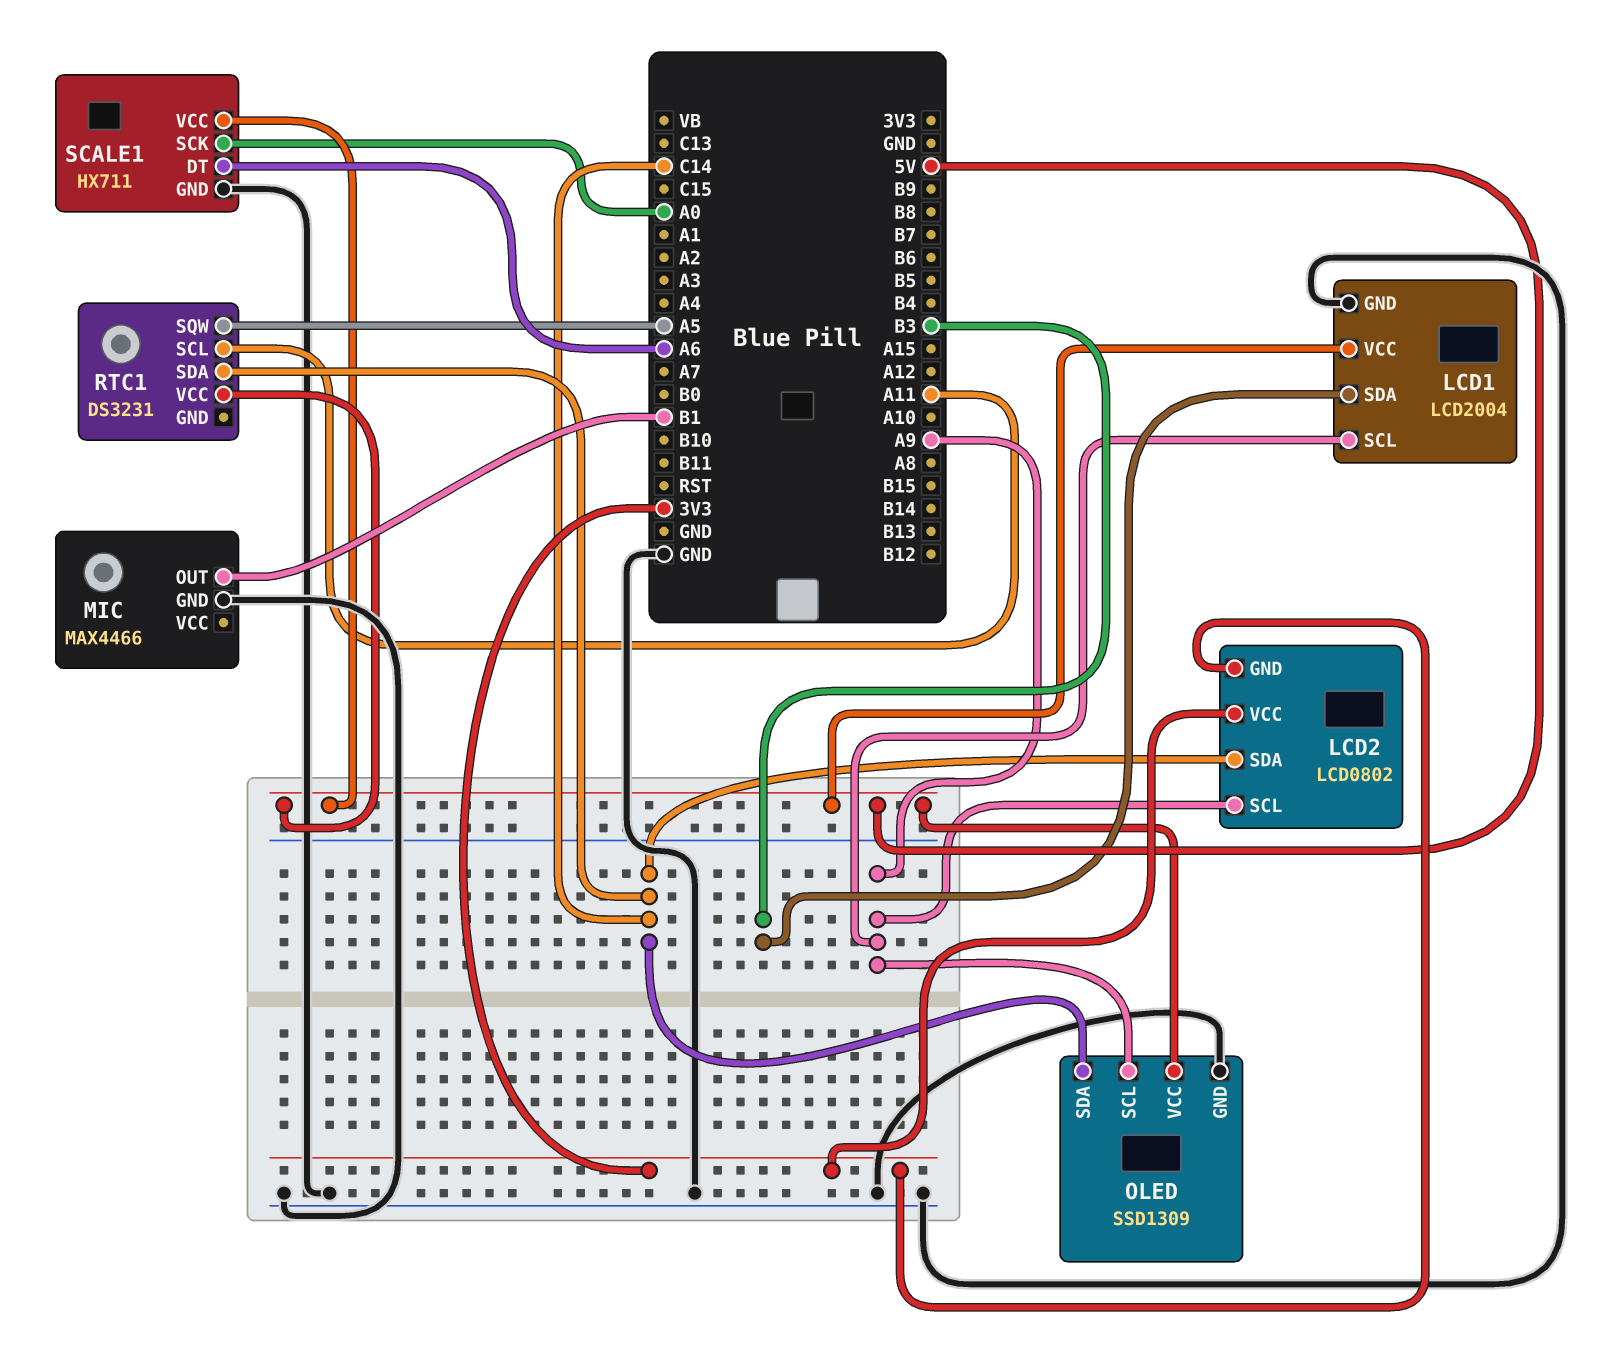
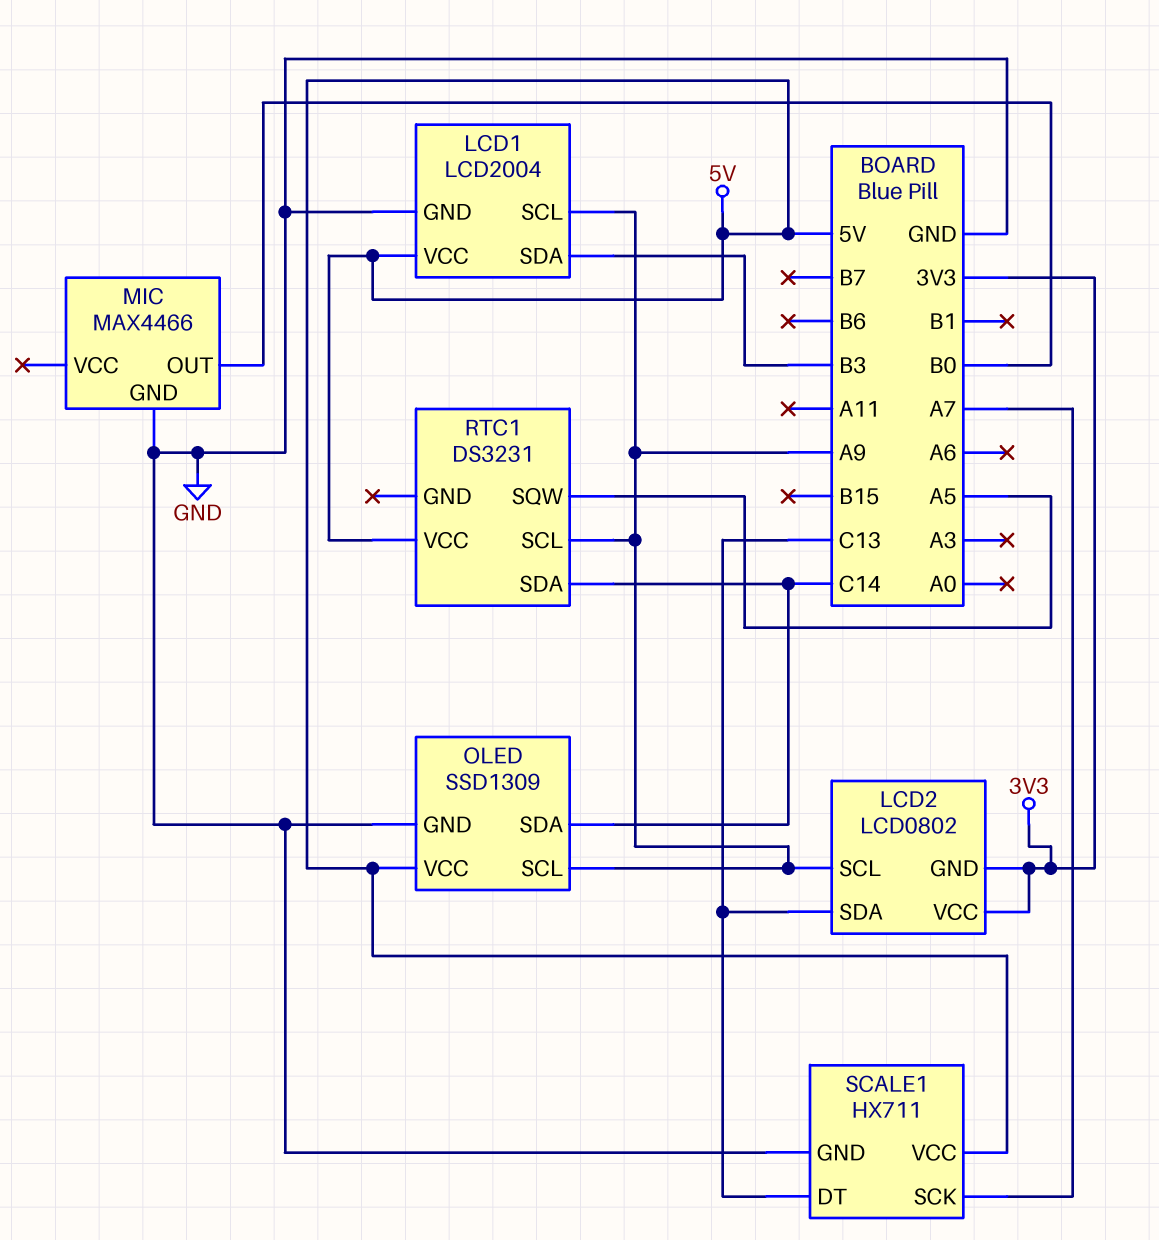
LCD2 pin SDA: C14 -> C13
MIC pin OUT: B1 -> B0
RTC1 pin SCL: A11 -> A9
SCALE1 pin DT: A6 -> C13
SCALE1 pin SCK: A0 -> A7

